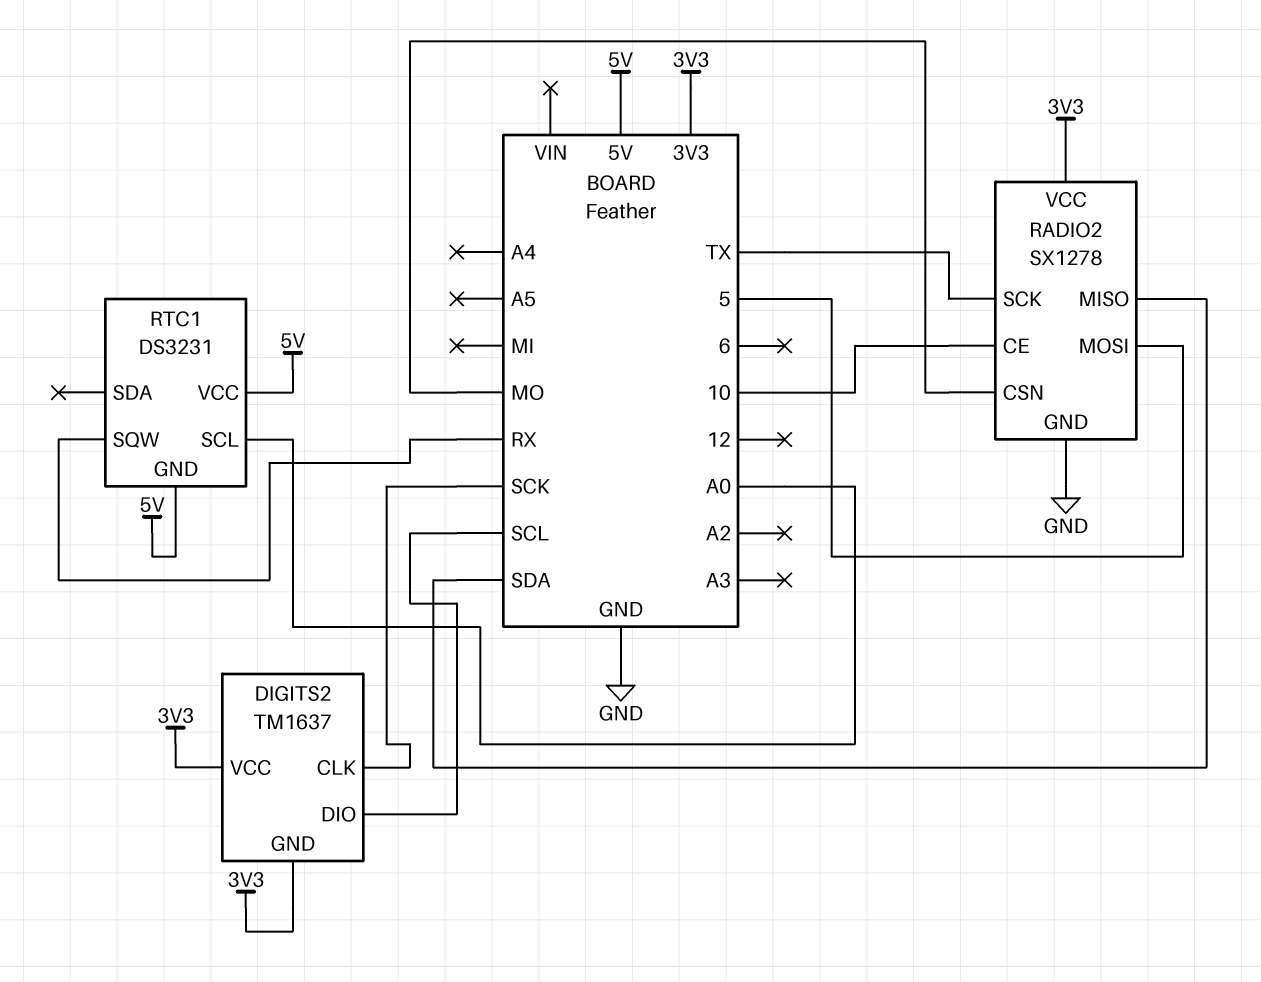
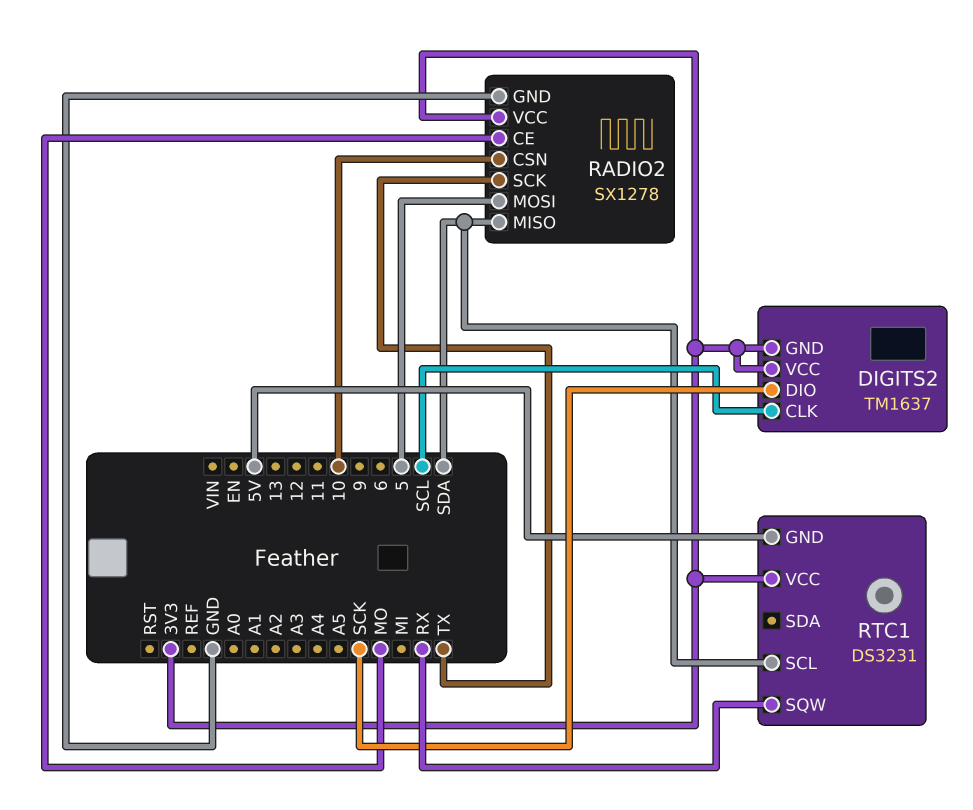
DIGITS2 pin CLK: SCK -> SCL
DIGITS2 pin DIO: SCL -> SCK
RADIO2 pin CE: 10 -> MO
RADIO2 pin CSN: MO -> 10
RTC1 pin SCL: A0 -> SDA
RTC1 pin VCC: 5V -> 3V3

